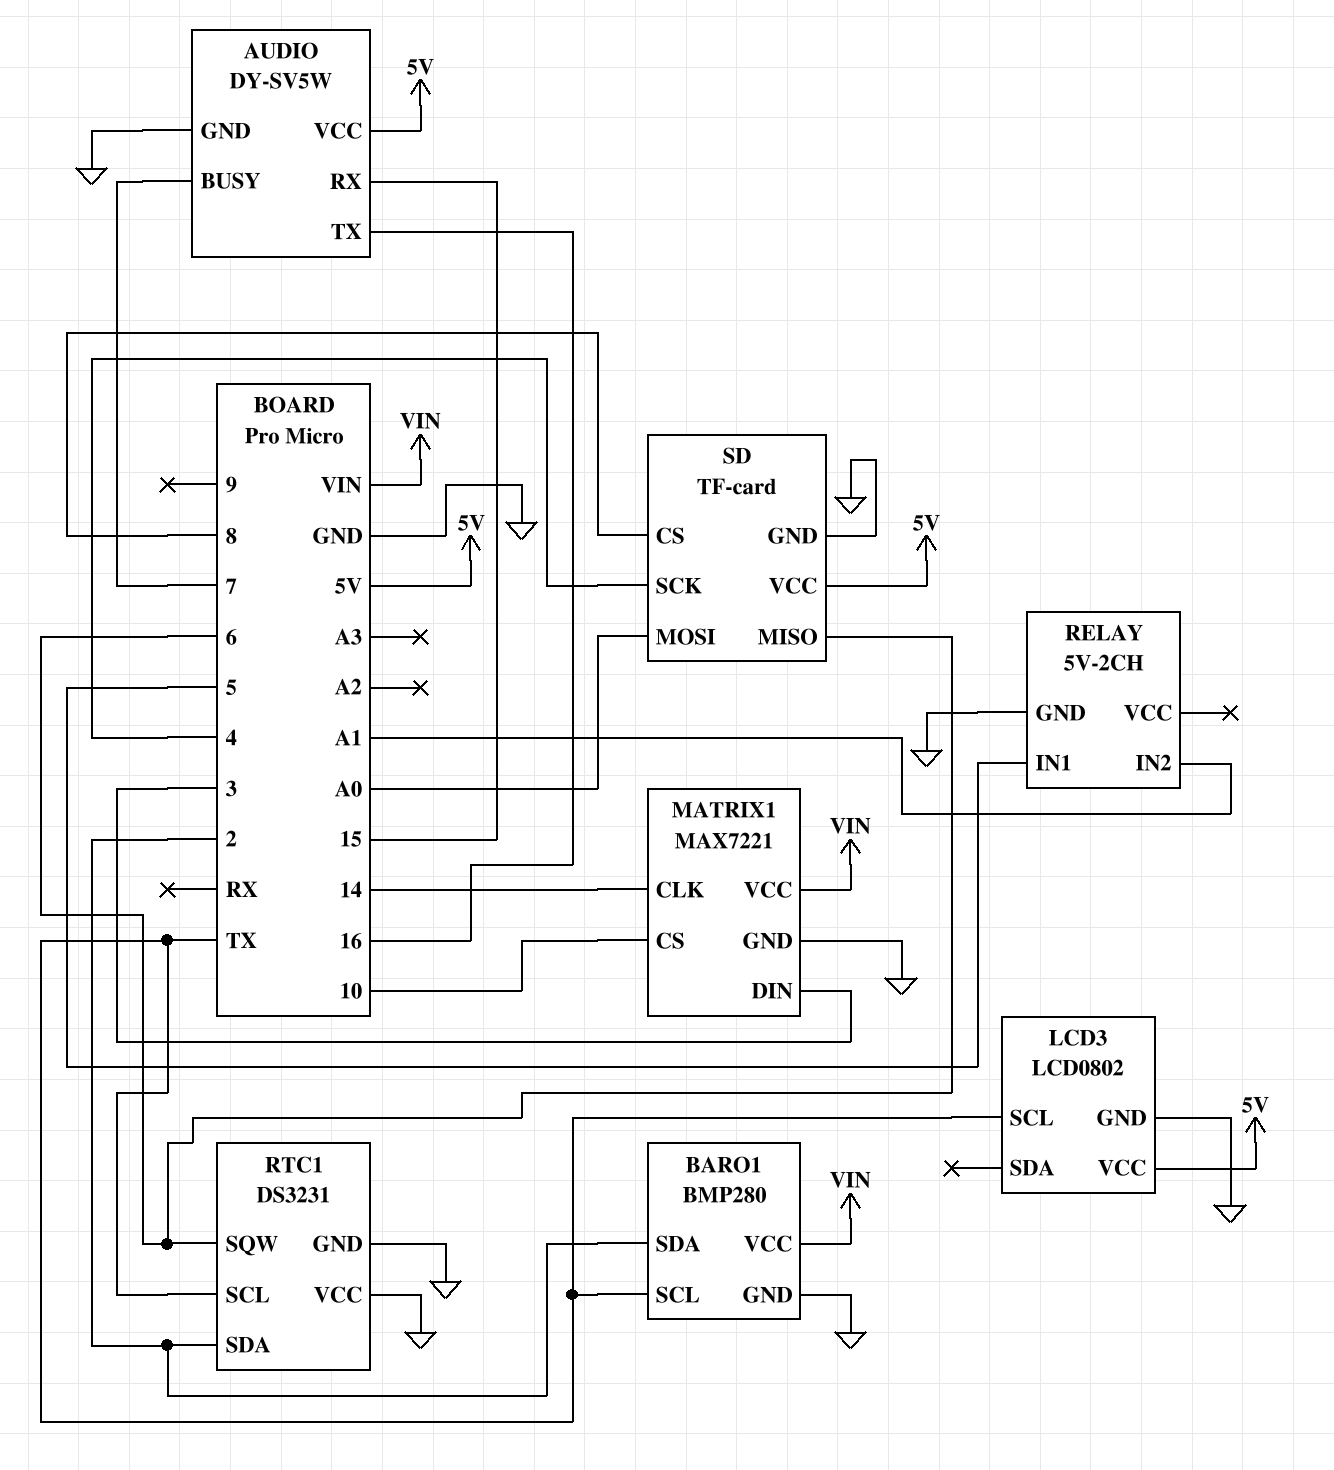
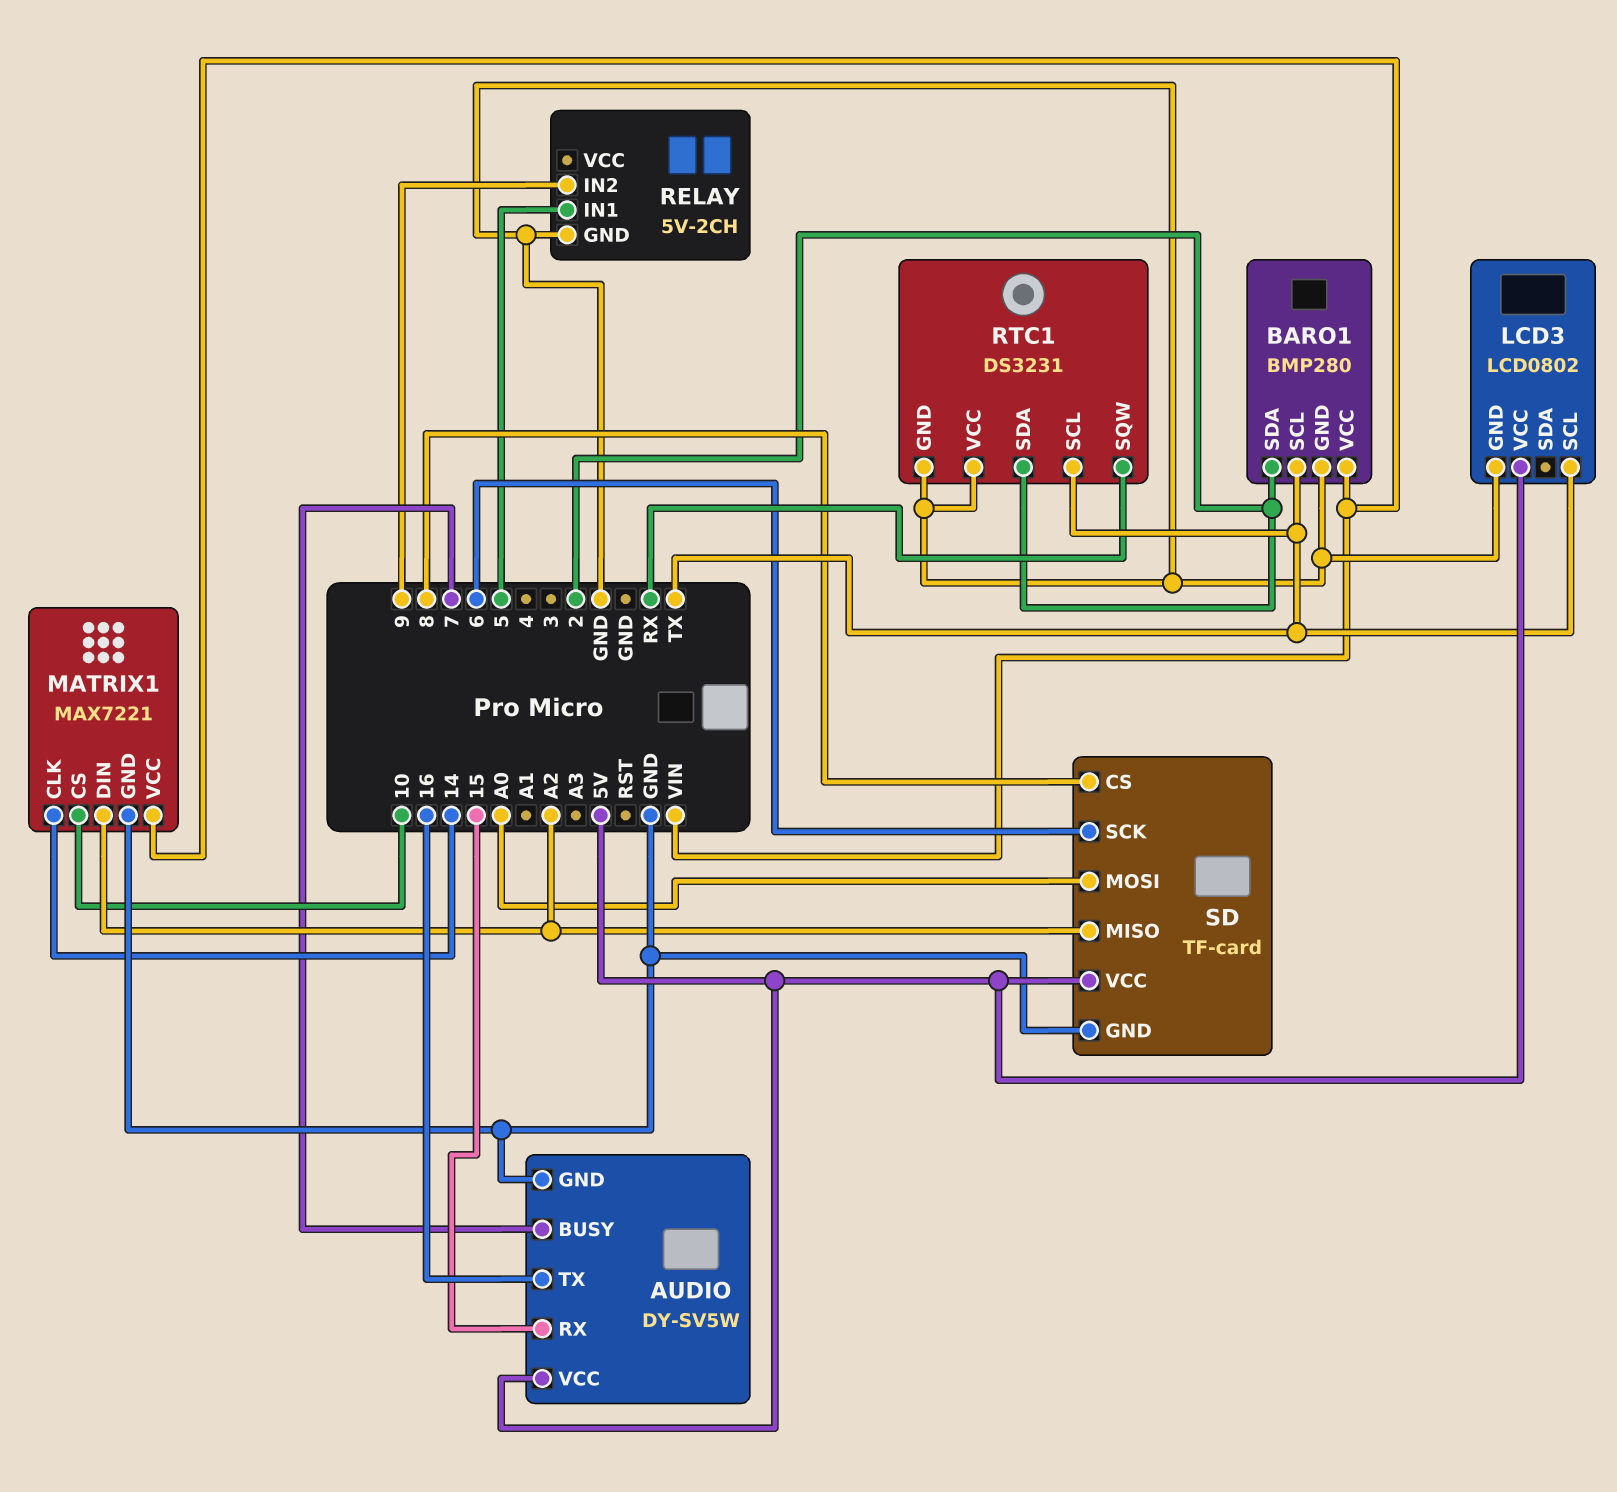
MATRIX1 pin DIN: 3 -> A2
RELAY pin IN2: A1 -> 9
RTC1 pin SQW: 6 -> RX
SD pin MISO: 6 -> A2
SD pin SCK: 4 -> 6

